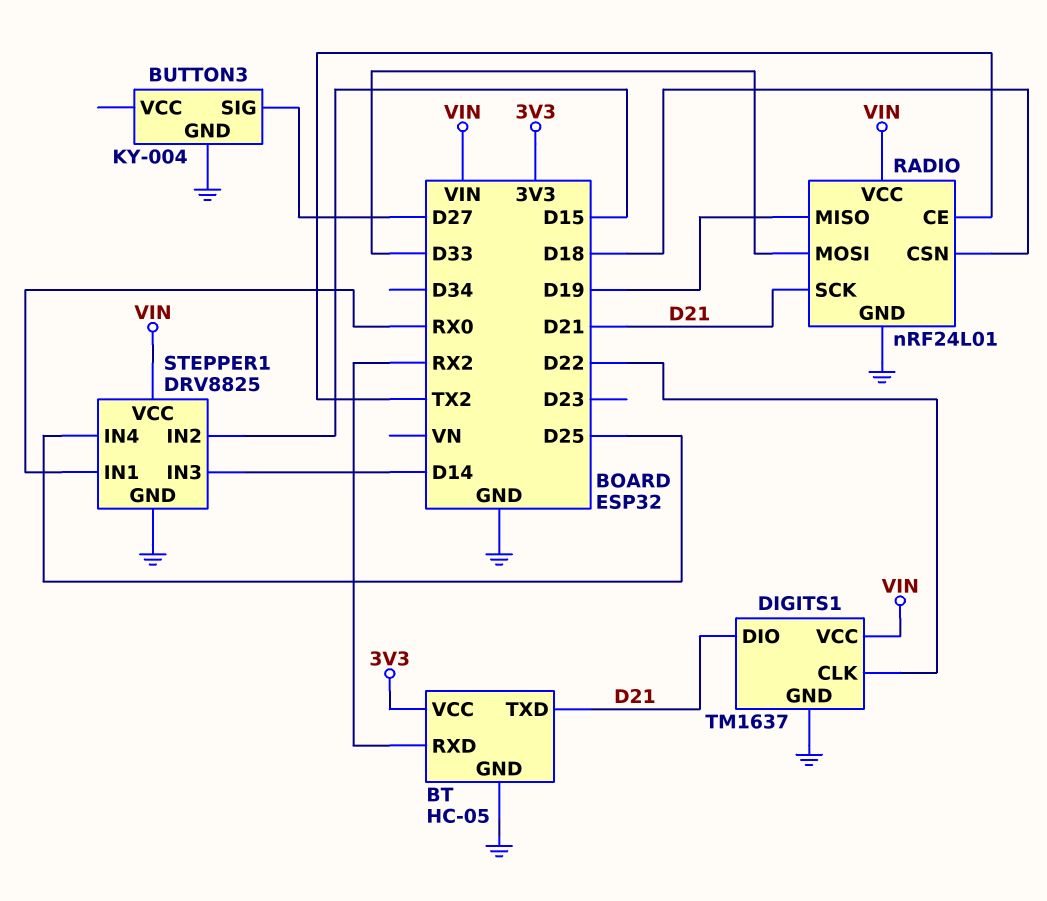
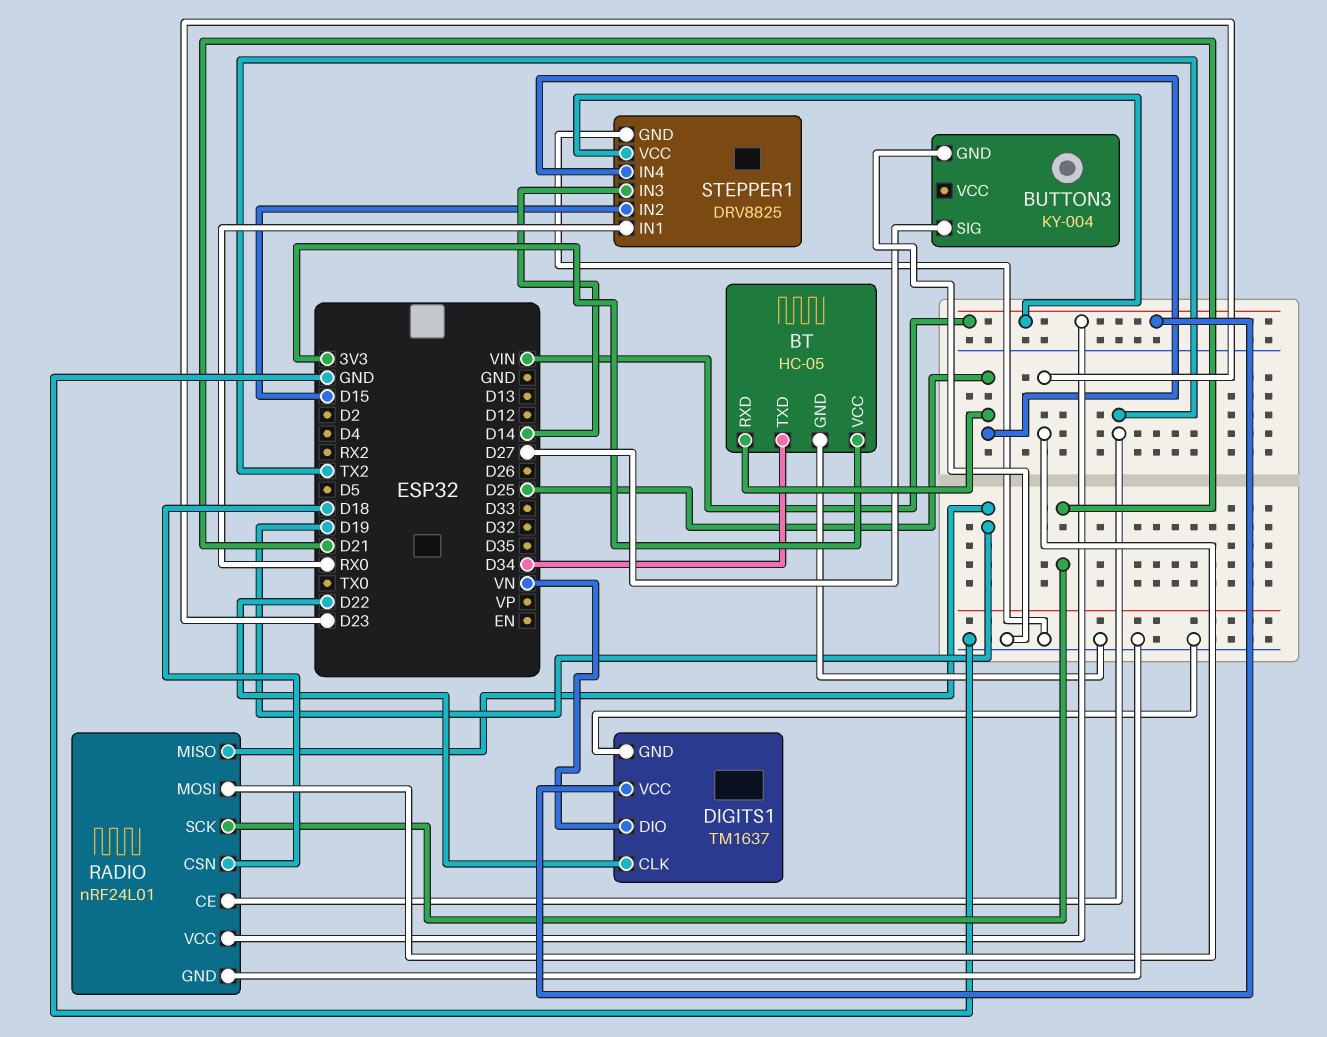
BT pin RXD: RX2 -> D25
BT pin TXD: D21 -> D34
DIGITS1 pin DIO: D21 -> VN
RADIO pin MOSI: D33 -> D23

